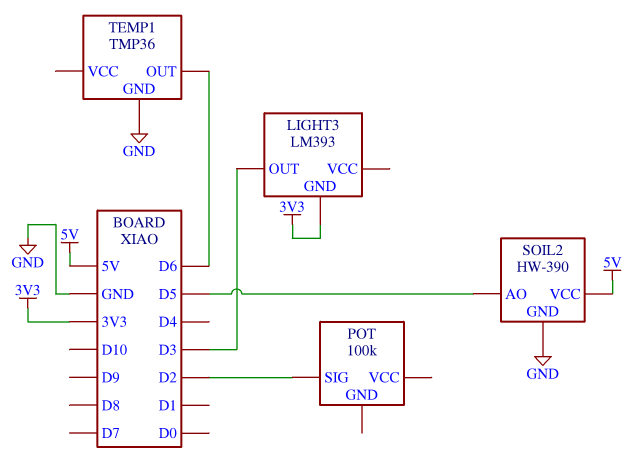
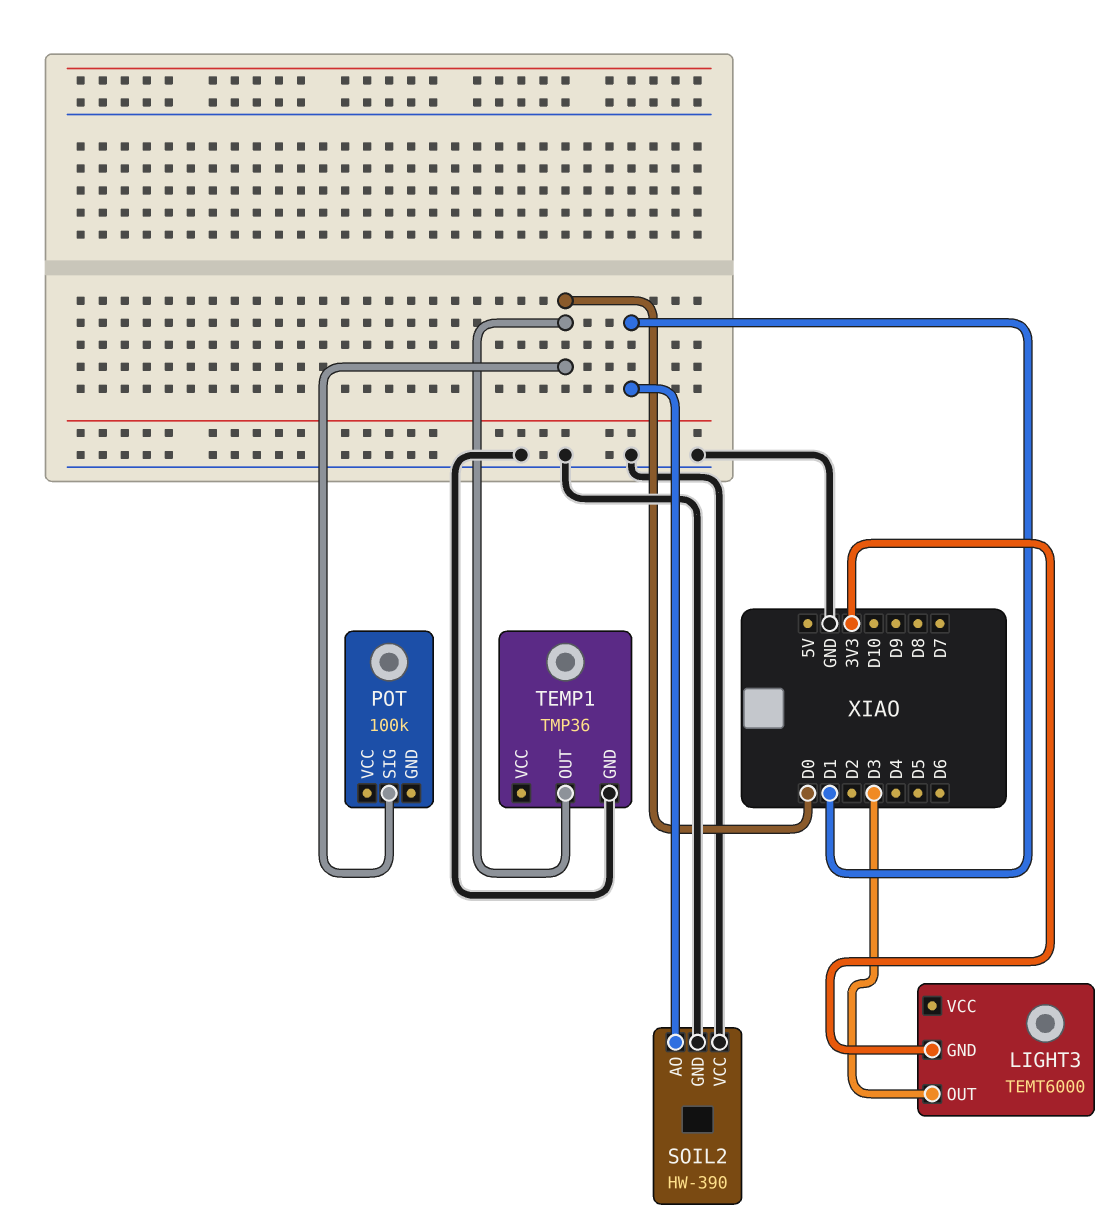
LIGHT3: LM393 -> TEMT6000
POT pin SIG: D2 -> D0
SOIL2 pin AO: D5 -> D1
SOIL2 pin VCC: 5V -> GND
TEMP1 pin OUT: D6 -> D0

